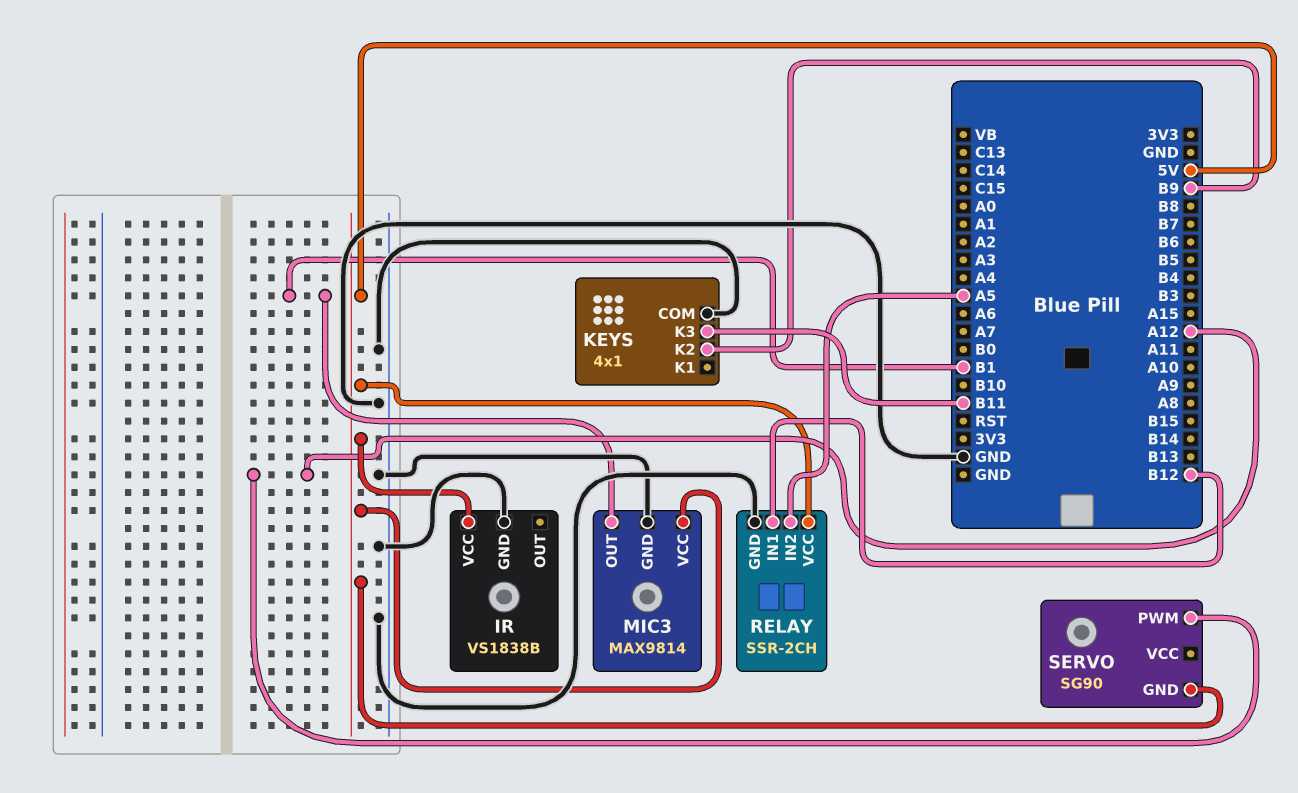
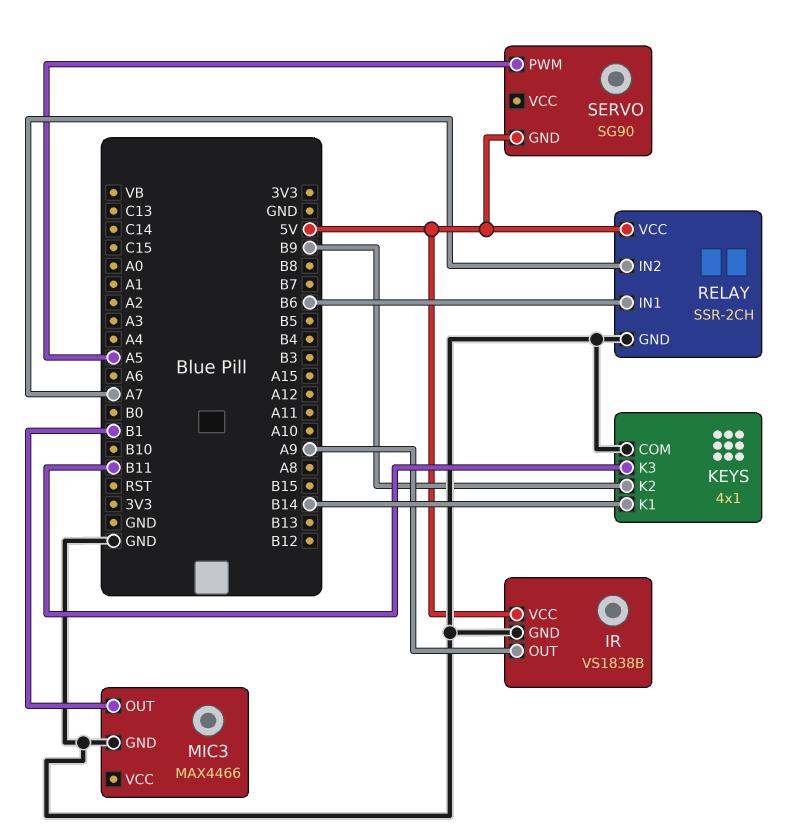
IR pin OUT: none -> A9
KEYS pin K1: none -> B14
MIC3: MAX9814 -> MAX4466
MIC3 pin VCC: 5V -> none
RELAY pin IN1: B12 -> B6
RELAY pin IN2: A5 -> A7
SERVO pin PWM: A12 -> A5

